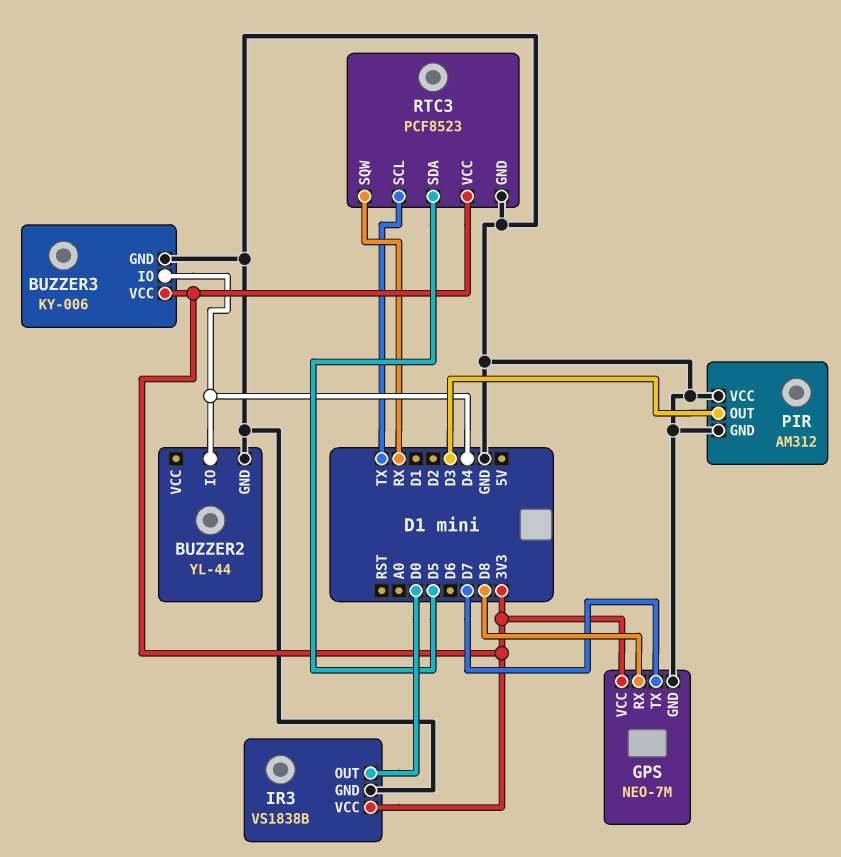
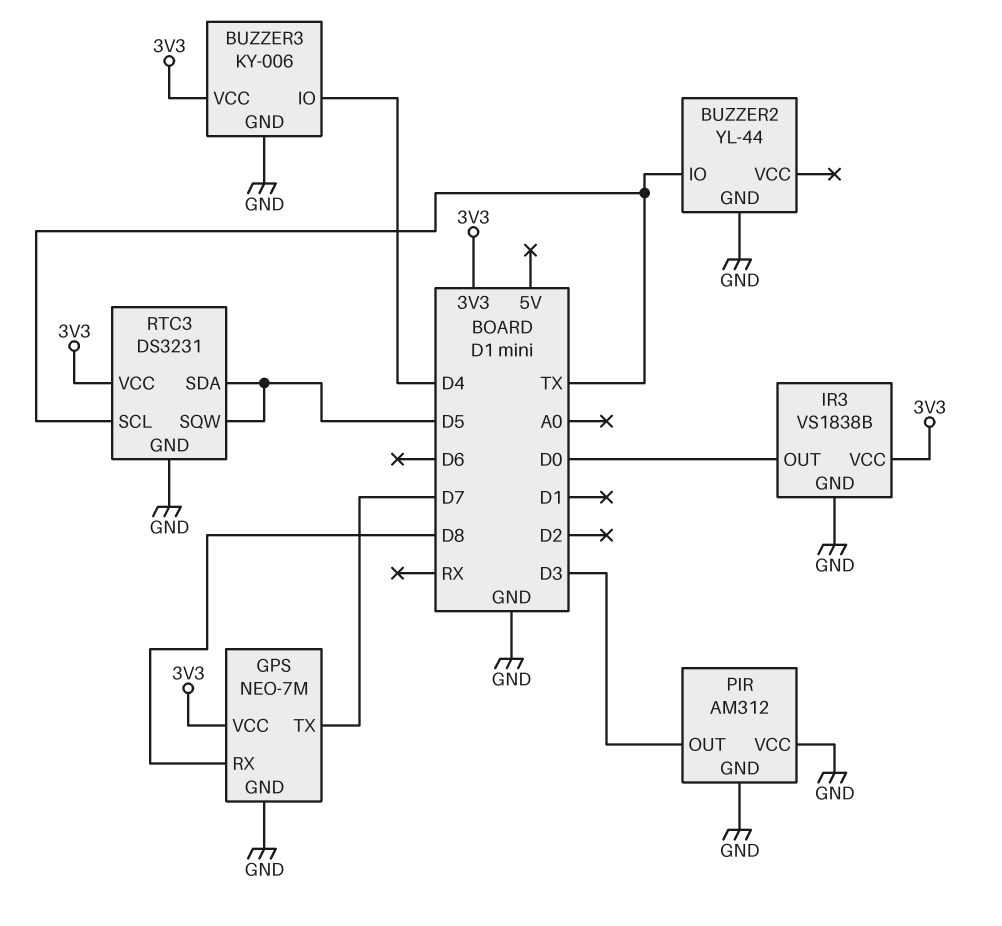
BUZZER2 pin IO: D4 -> TX
RTC3: PCF8523 -> DS3231
RTC3 pin SQW: RX -> D5

